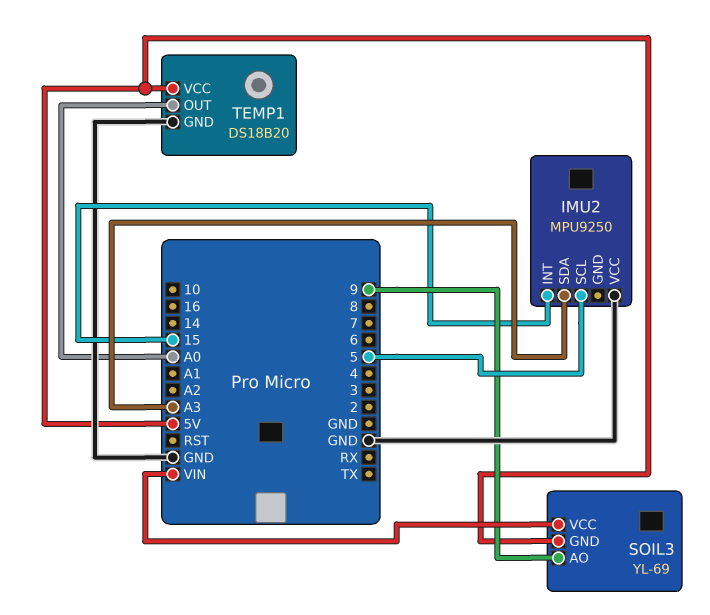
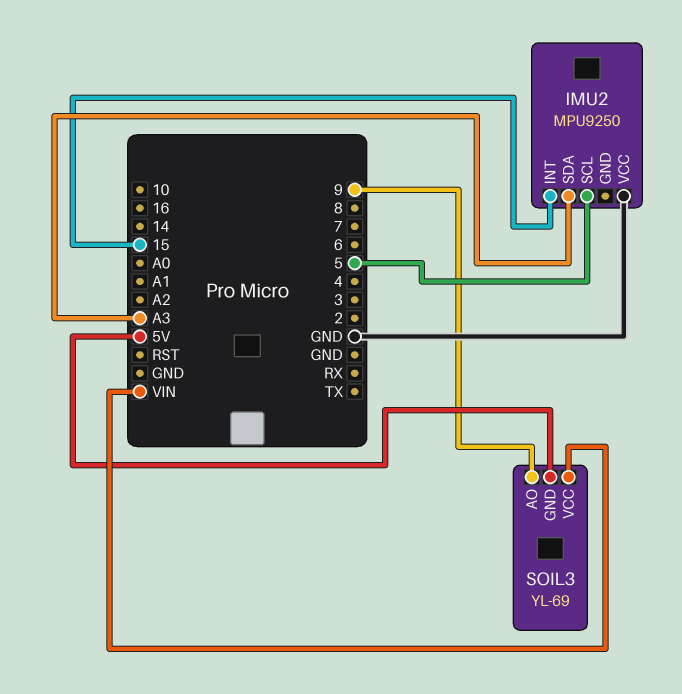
TEMP1: DS18B20 -> none
TEMP1 pin GND: GND -> none
TEMP1 pin OUT: A0 -> none
TEMP1 pin VCC: 5V -> none

